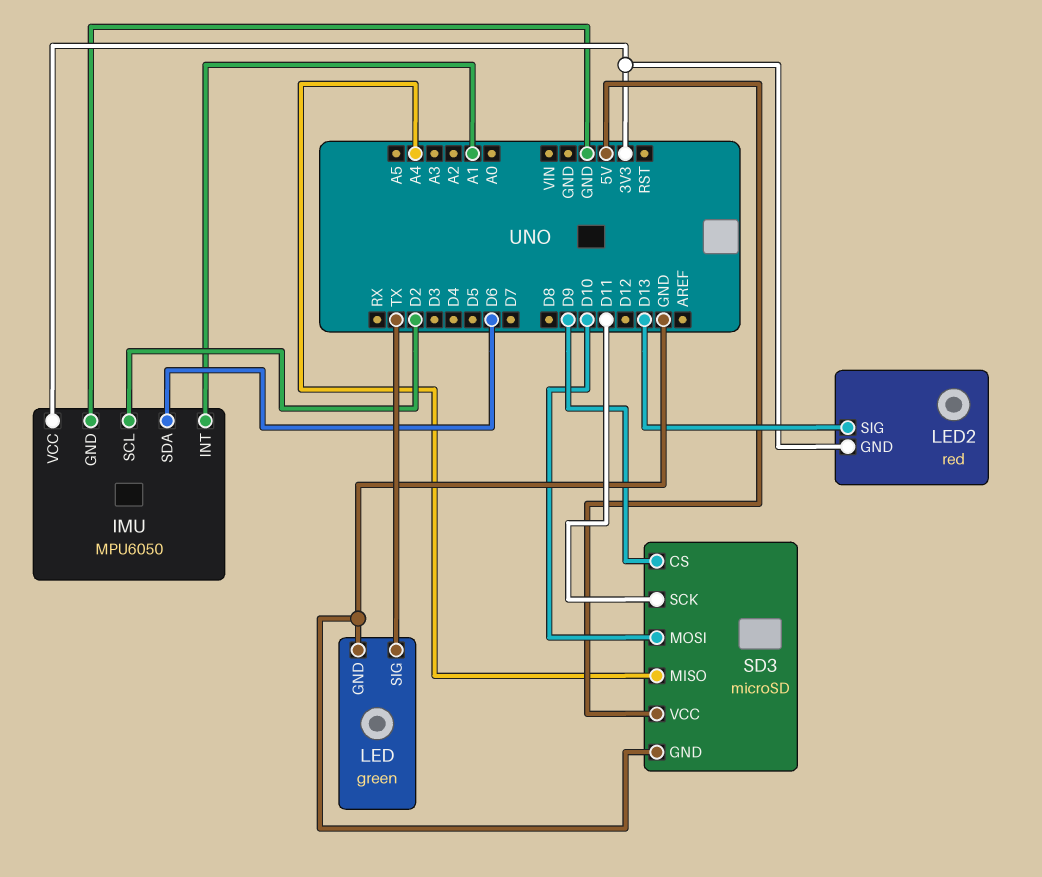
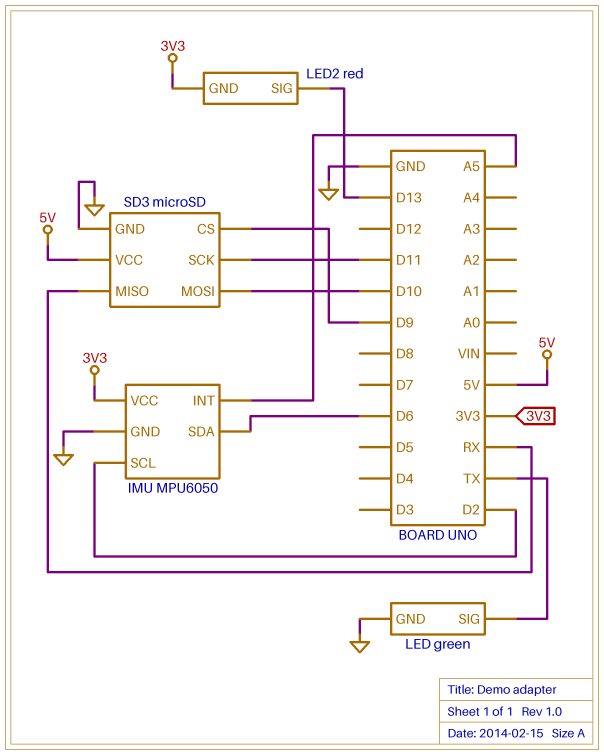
IMU pin INT: A1 -> A5
SD3 pin MISO: A4 -> RX

